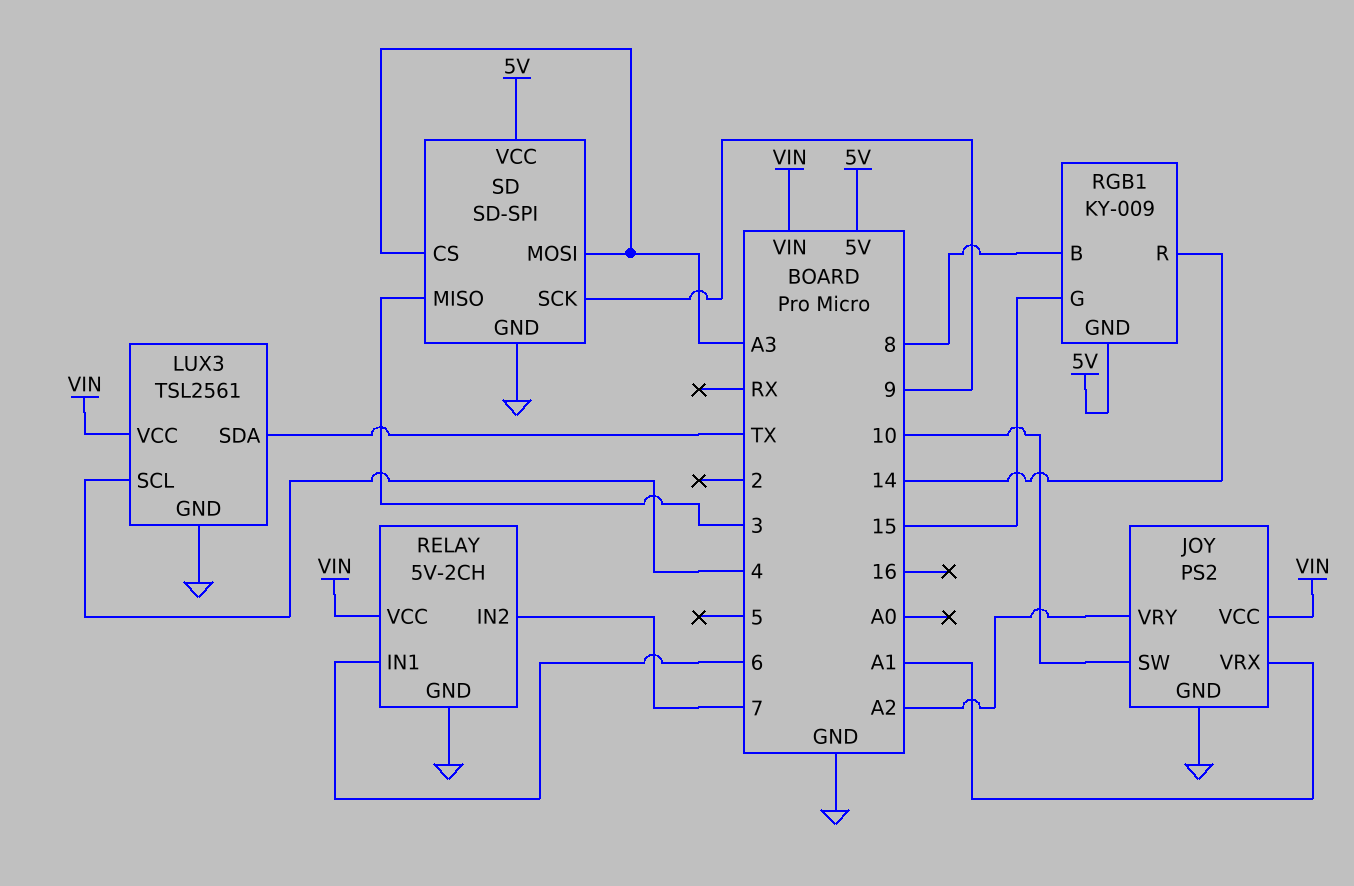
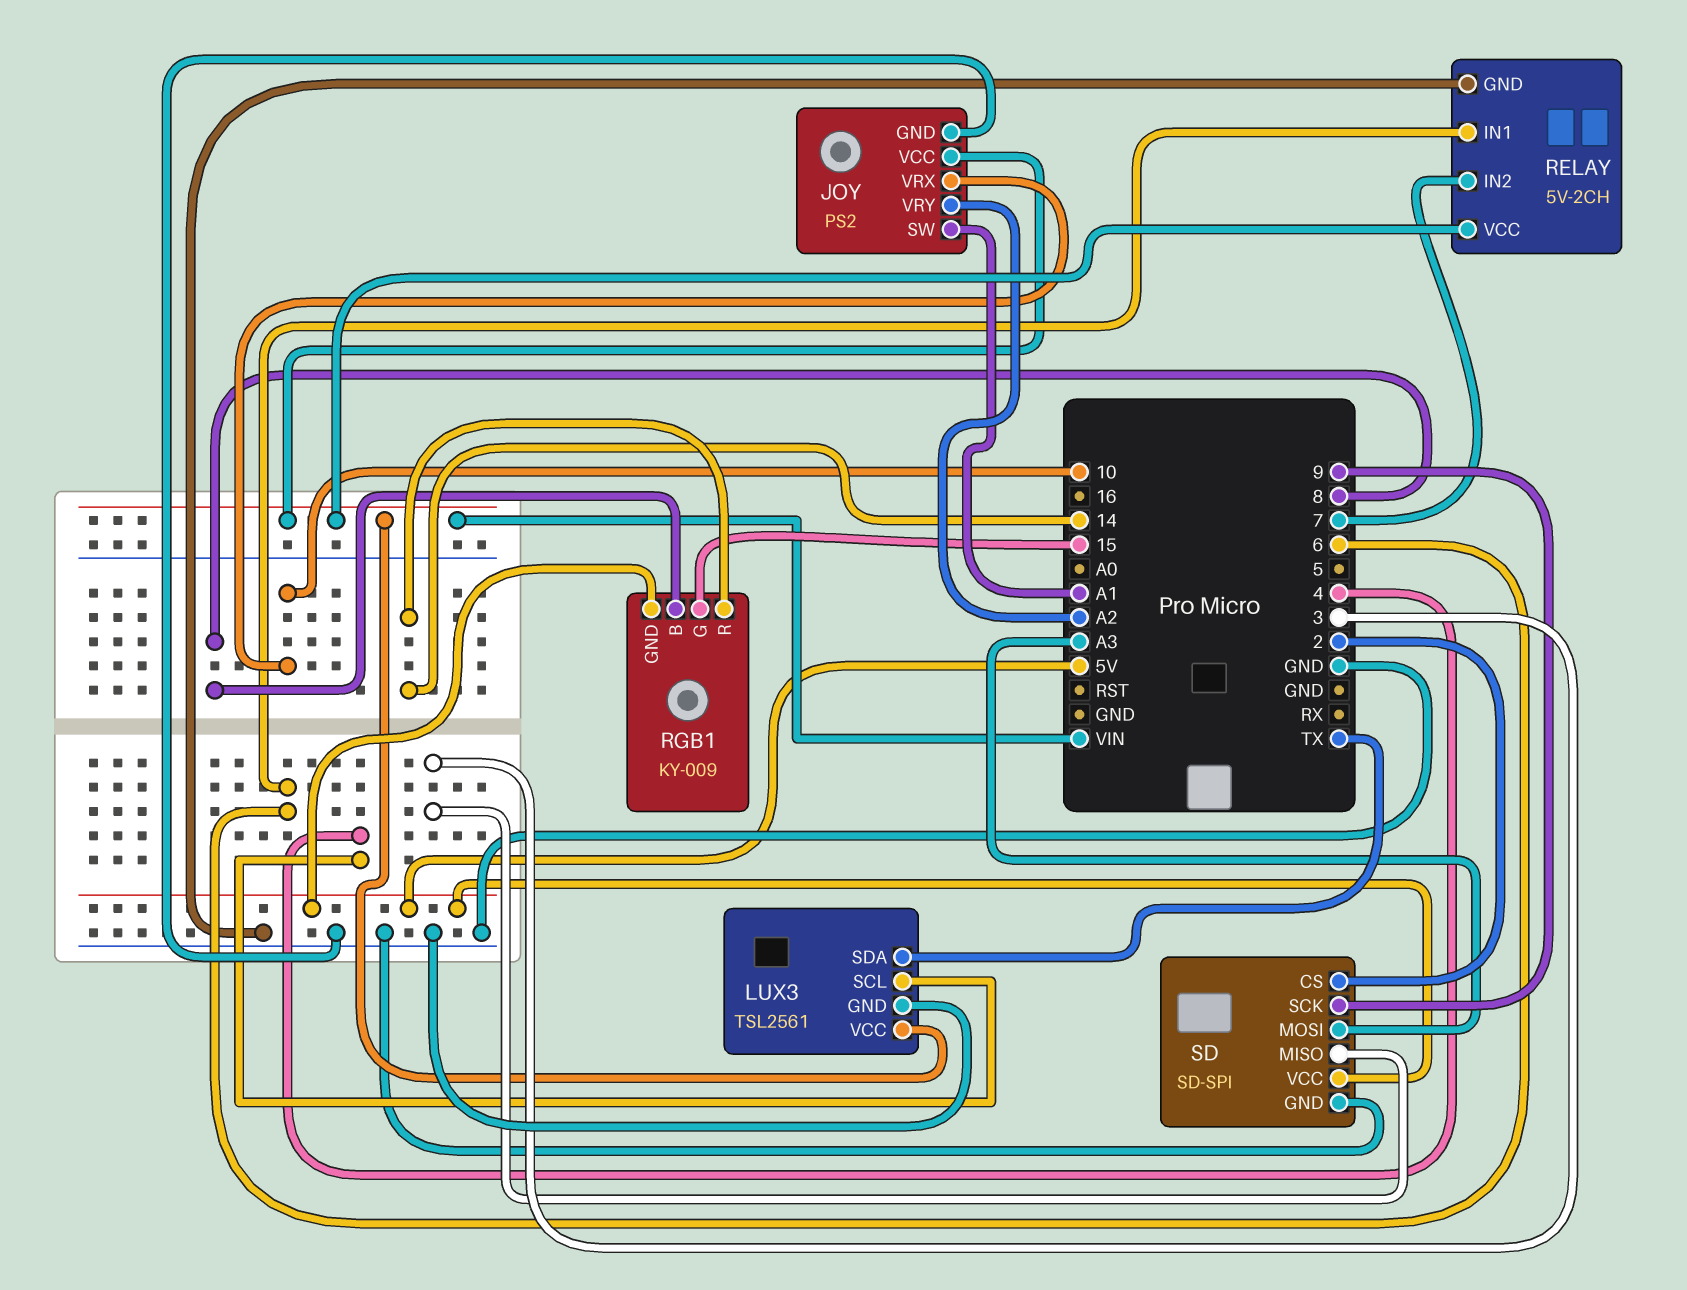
JOY pin SW: 10 -> A1
JOY pin VRX: A1 -> 10
SD pin CS: A3 -> 2

